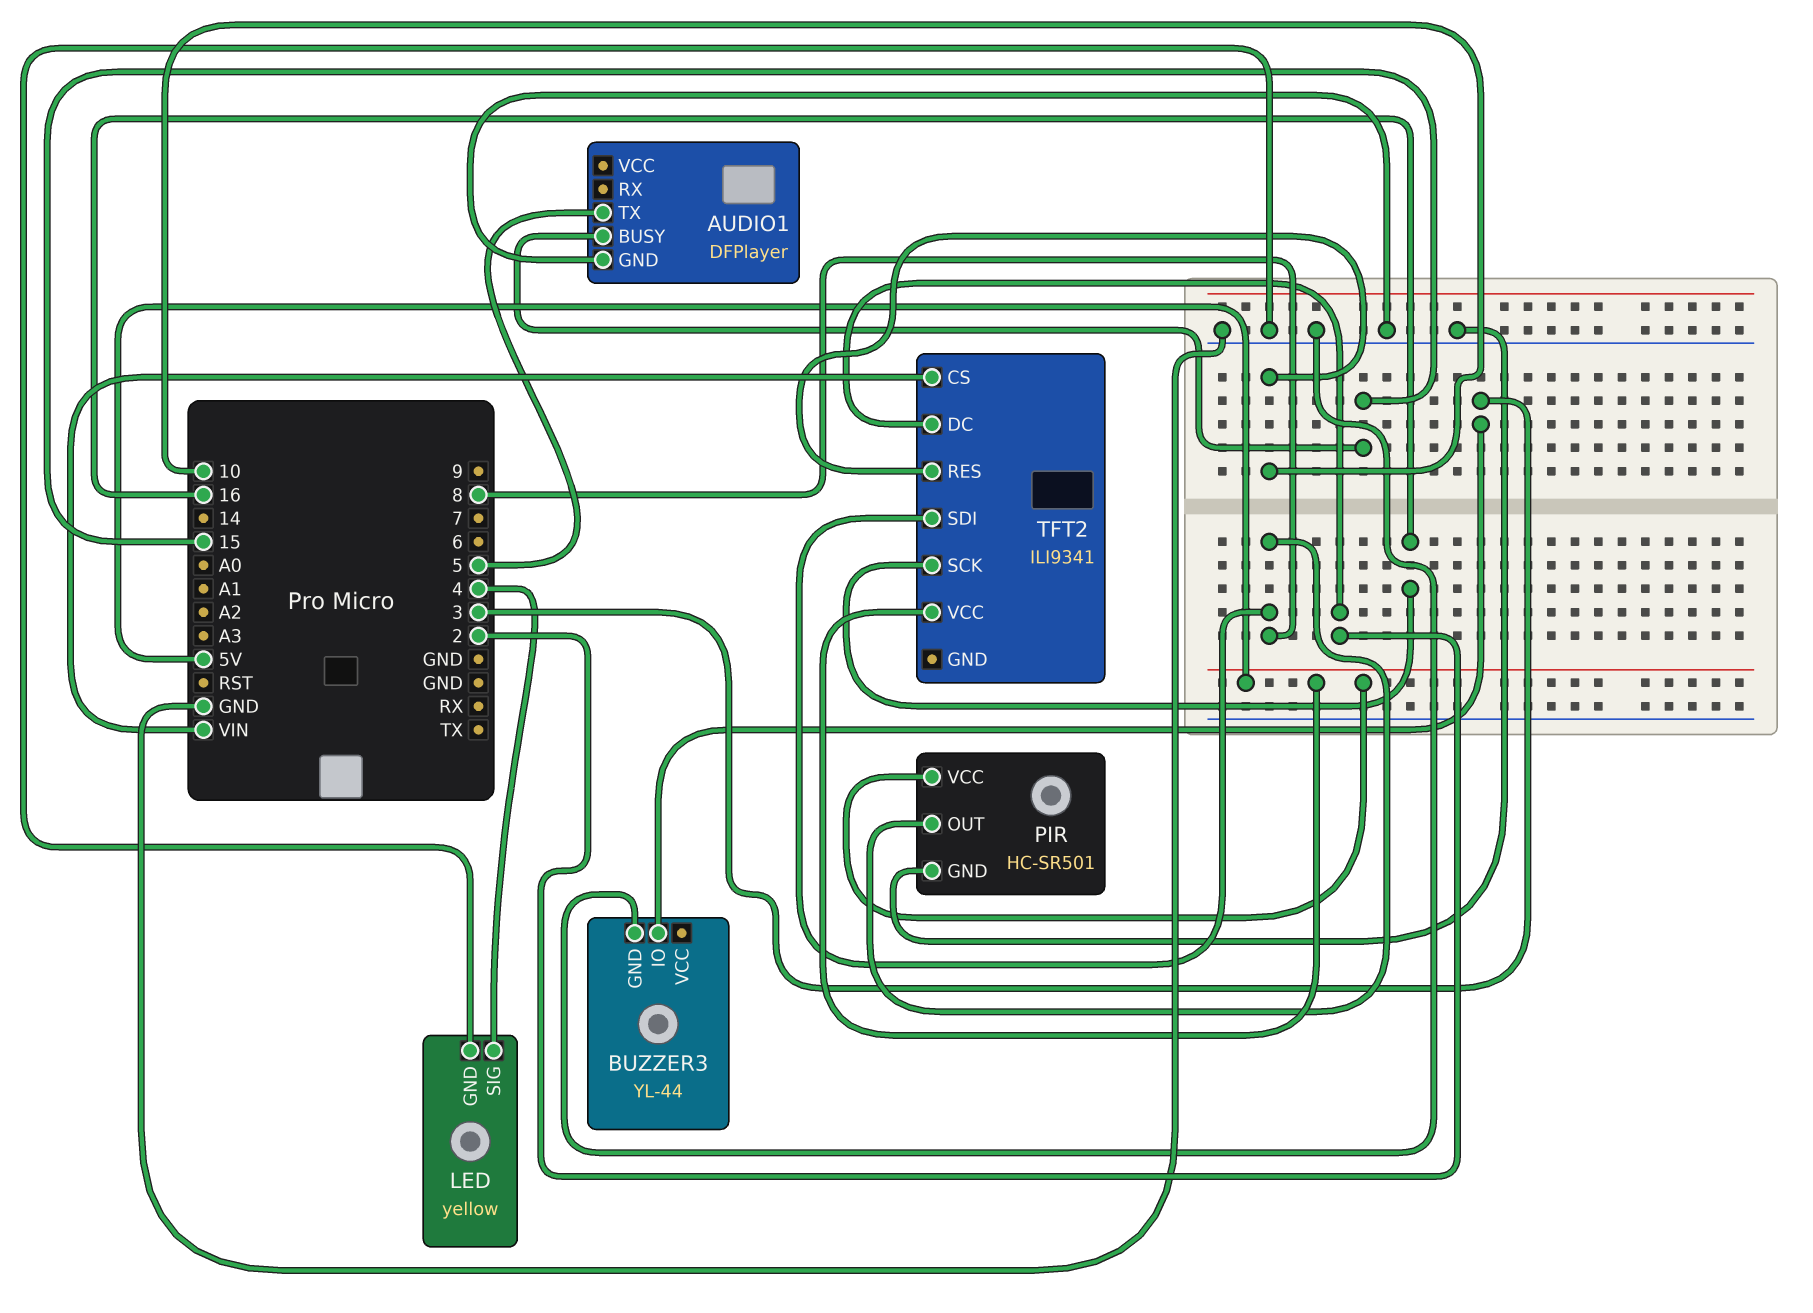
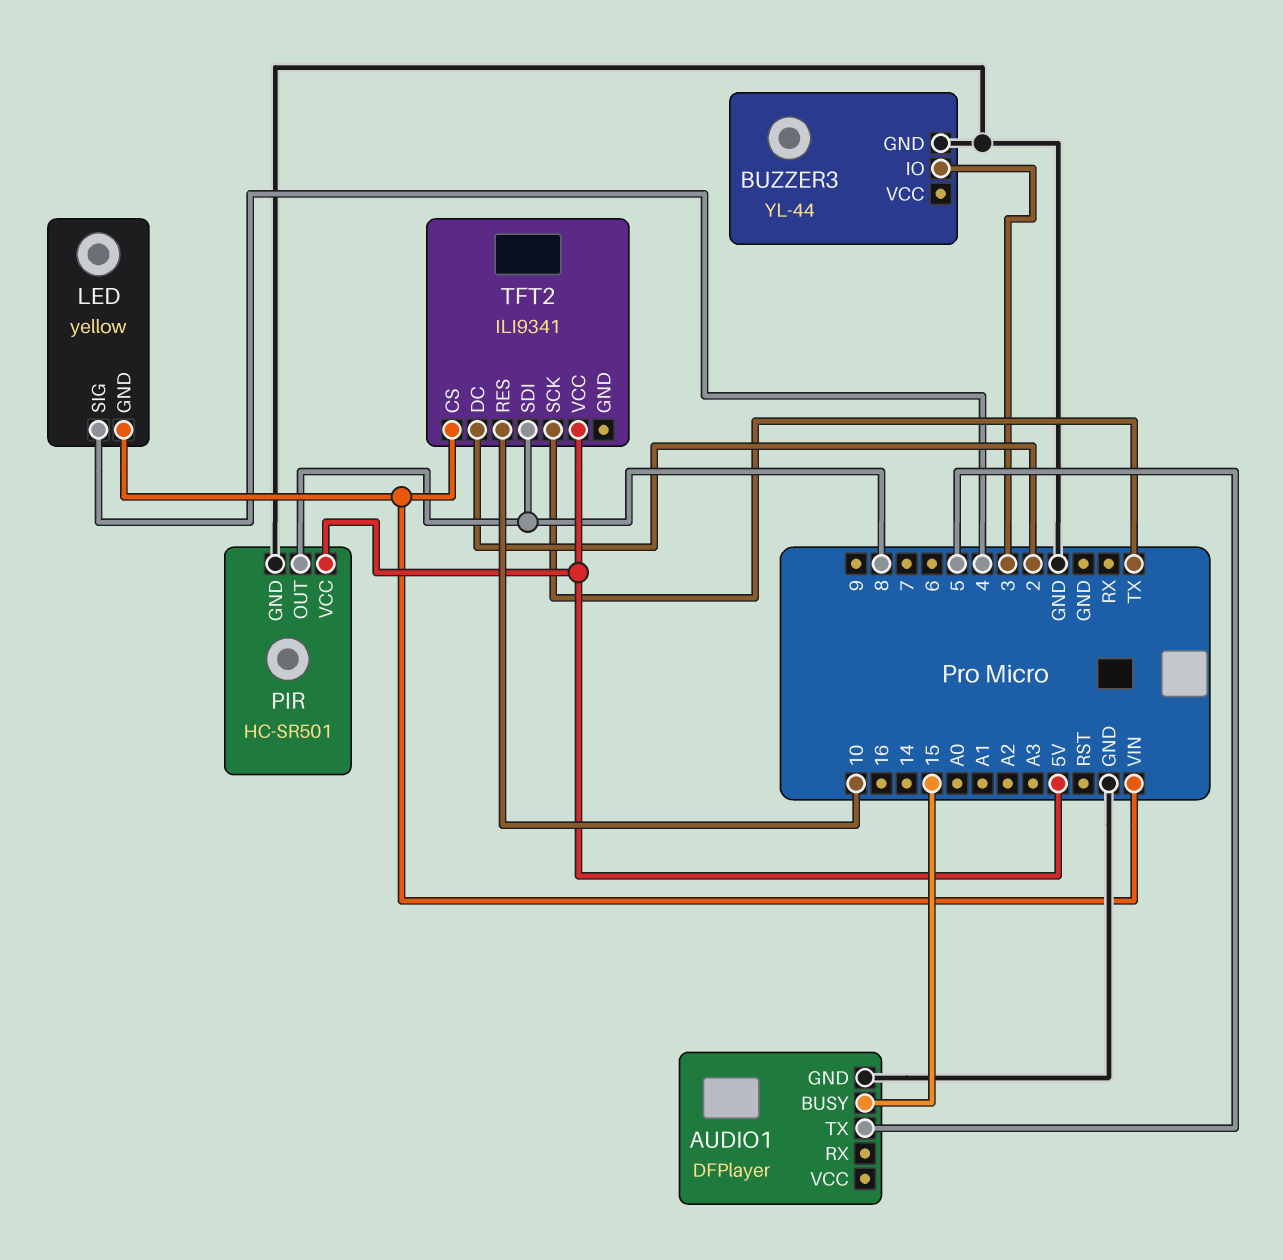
LED pin GND: GND -> VIN
TFT2 pin SCK: 16 -> TX

